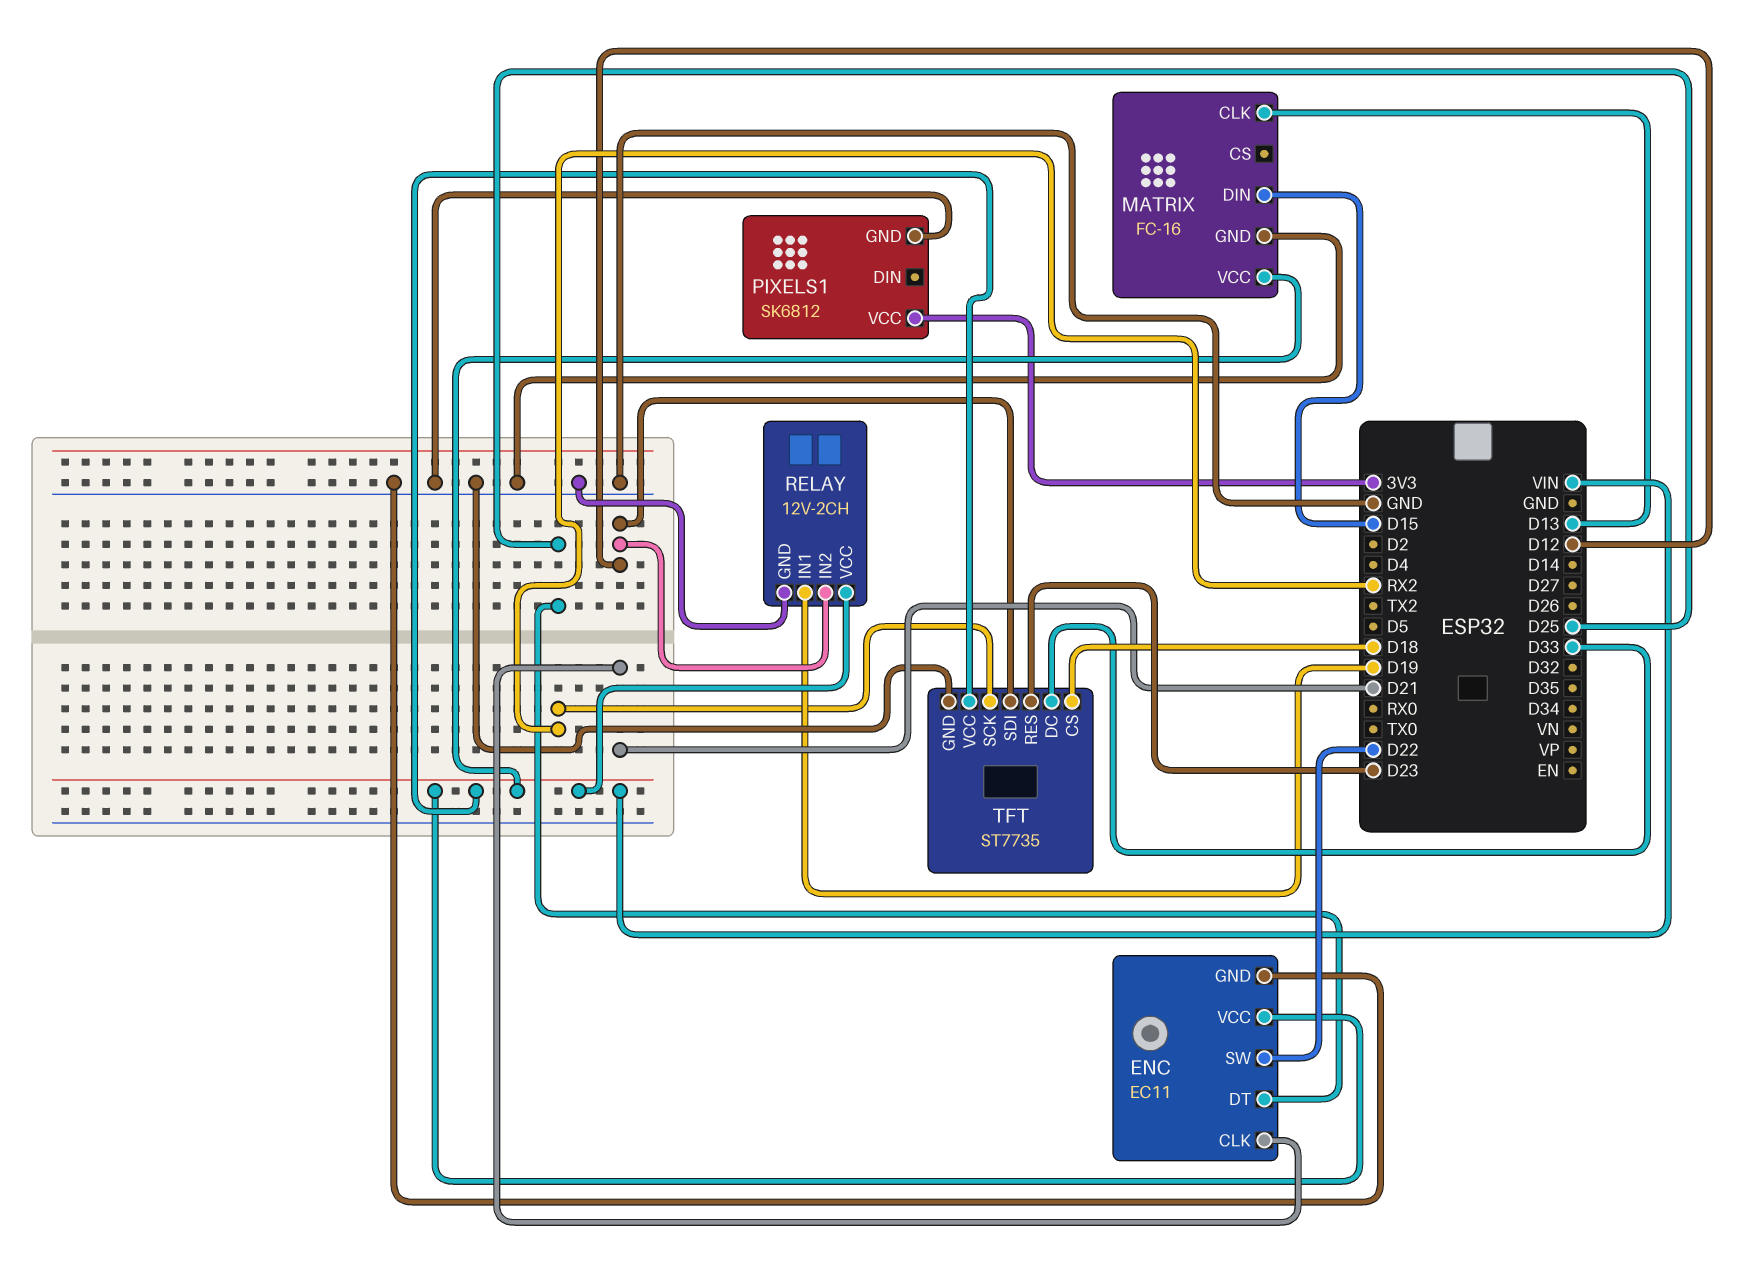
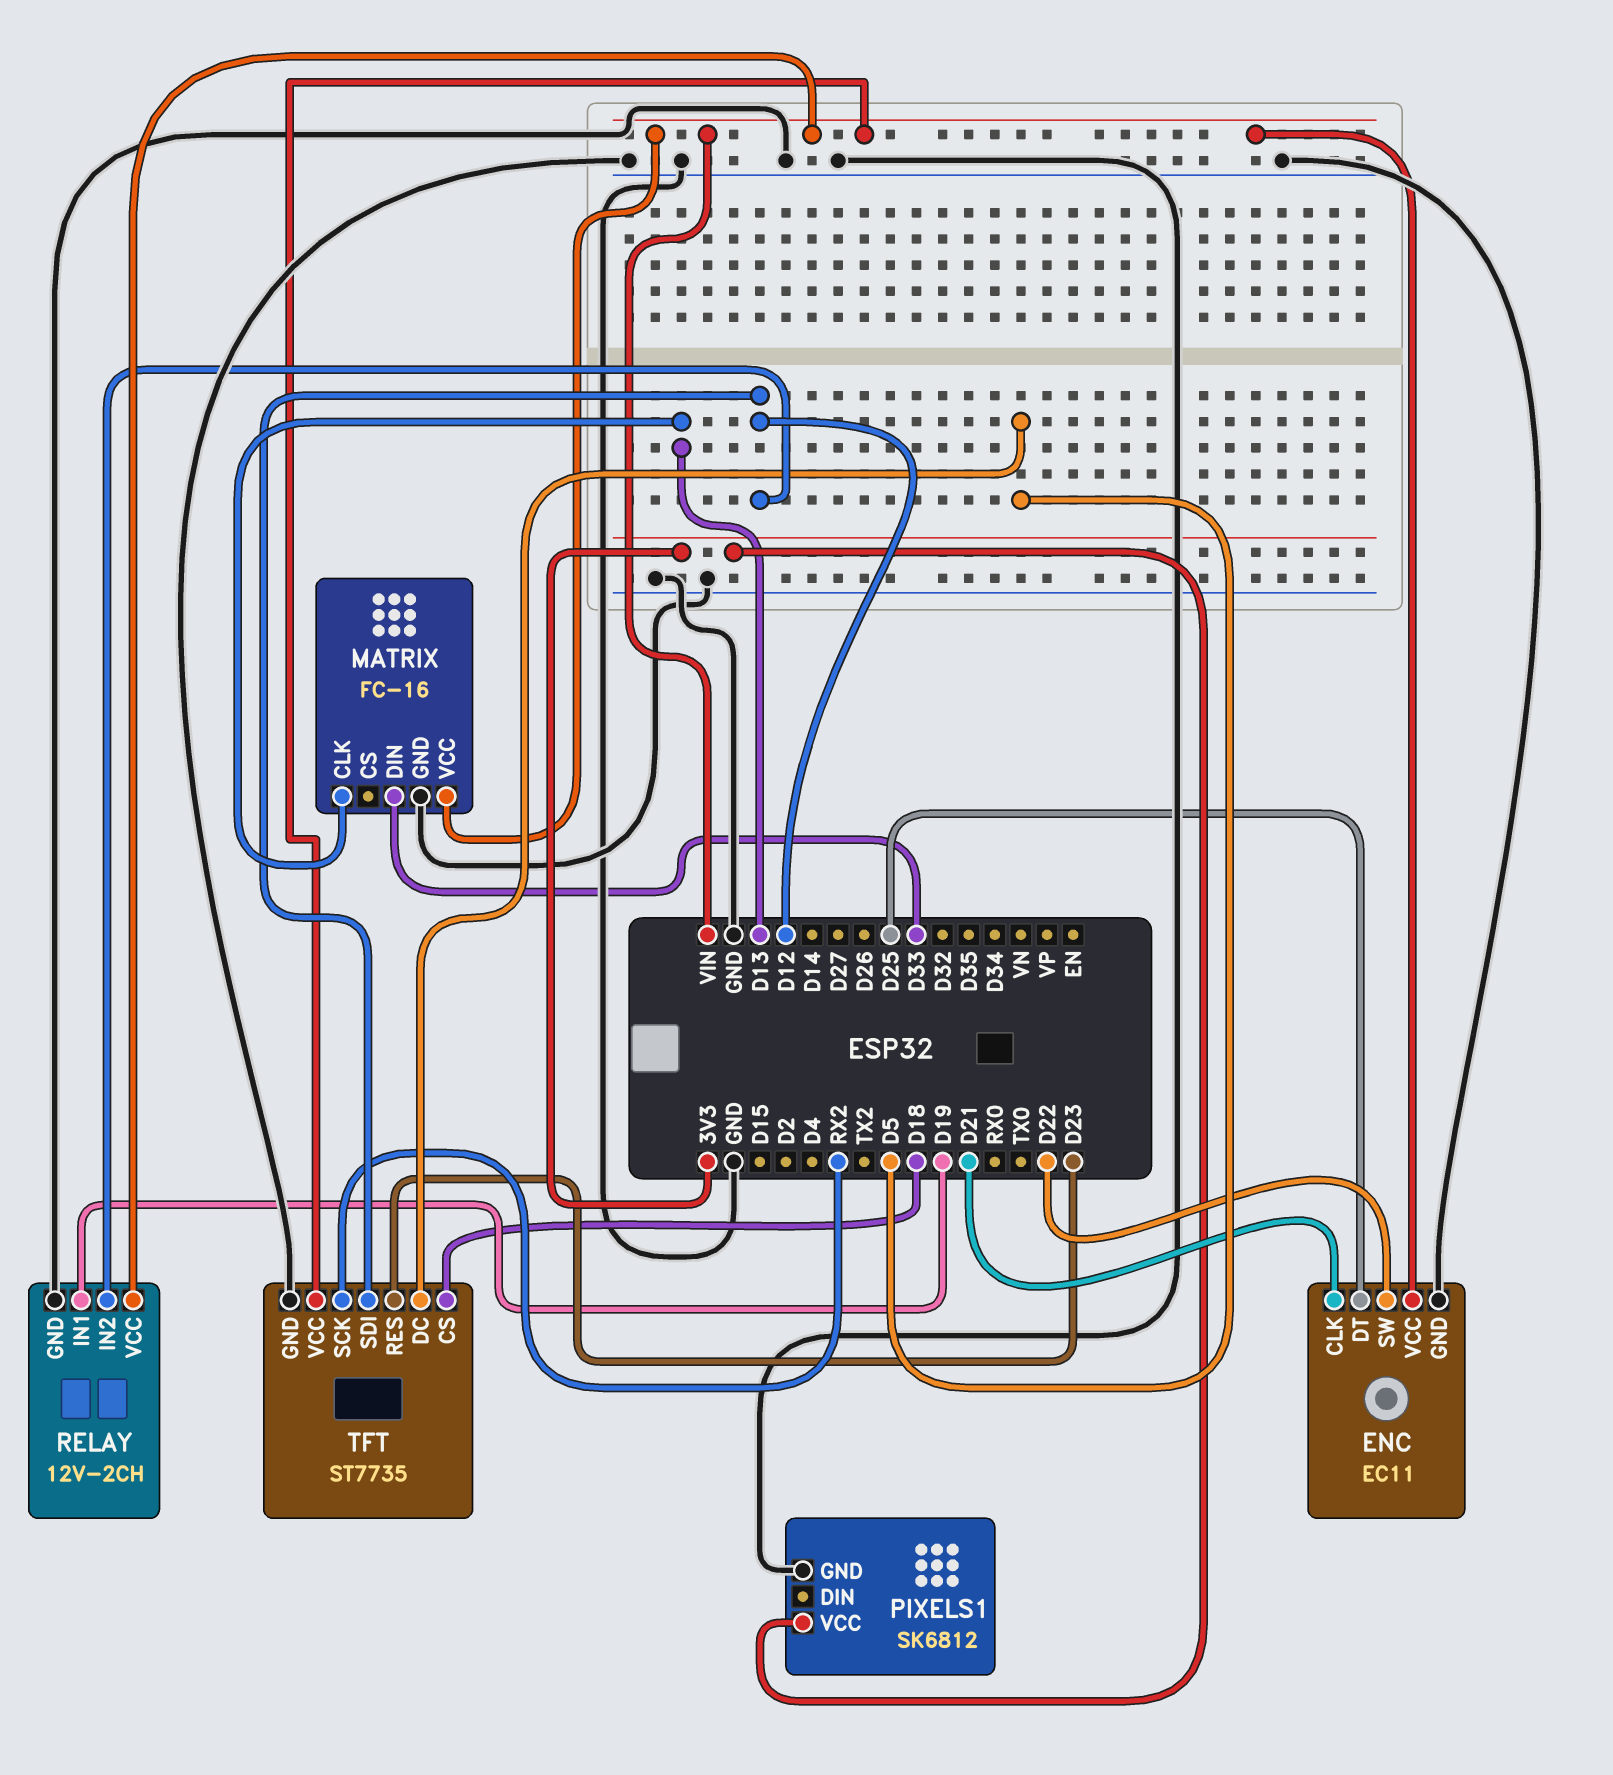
MATRIX pin DIN: D15 -> D33
TFT pin DC: D33 -> D5

